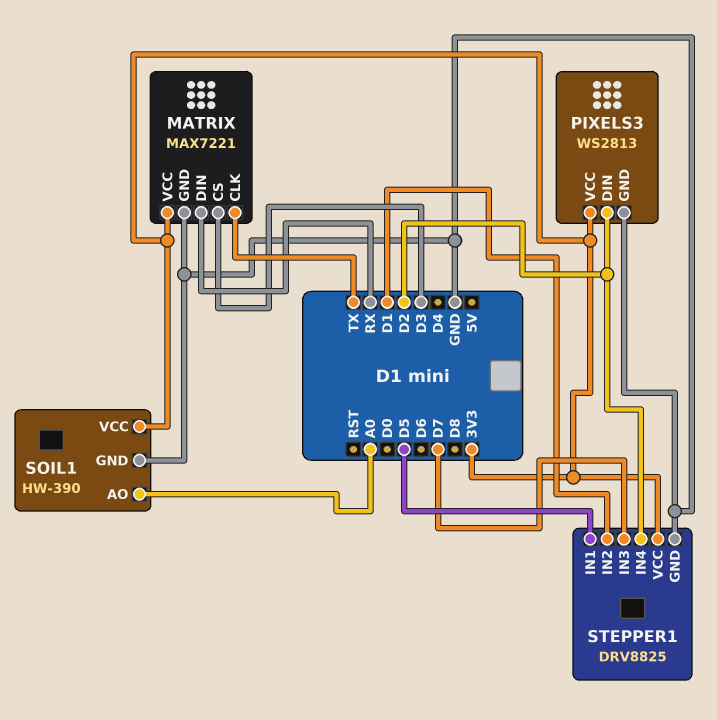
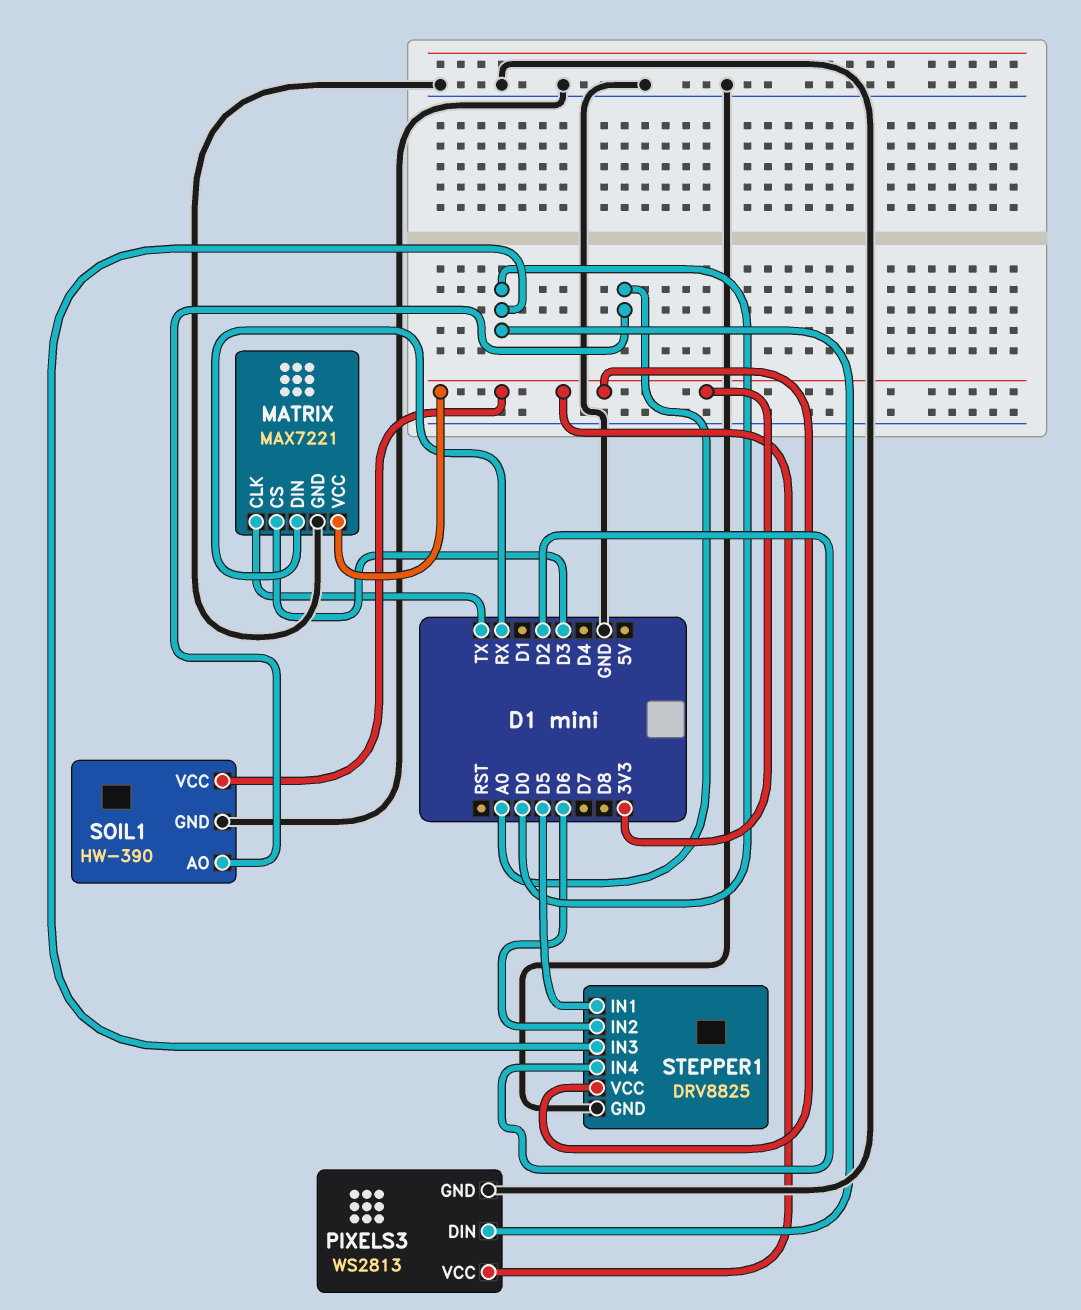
PIXELS3 pin DIN: D2 -> D0
STEPPER1 pin IN2: D1 -> D6
STEPPER1 pin IN3: D7 -> D0

